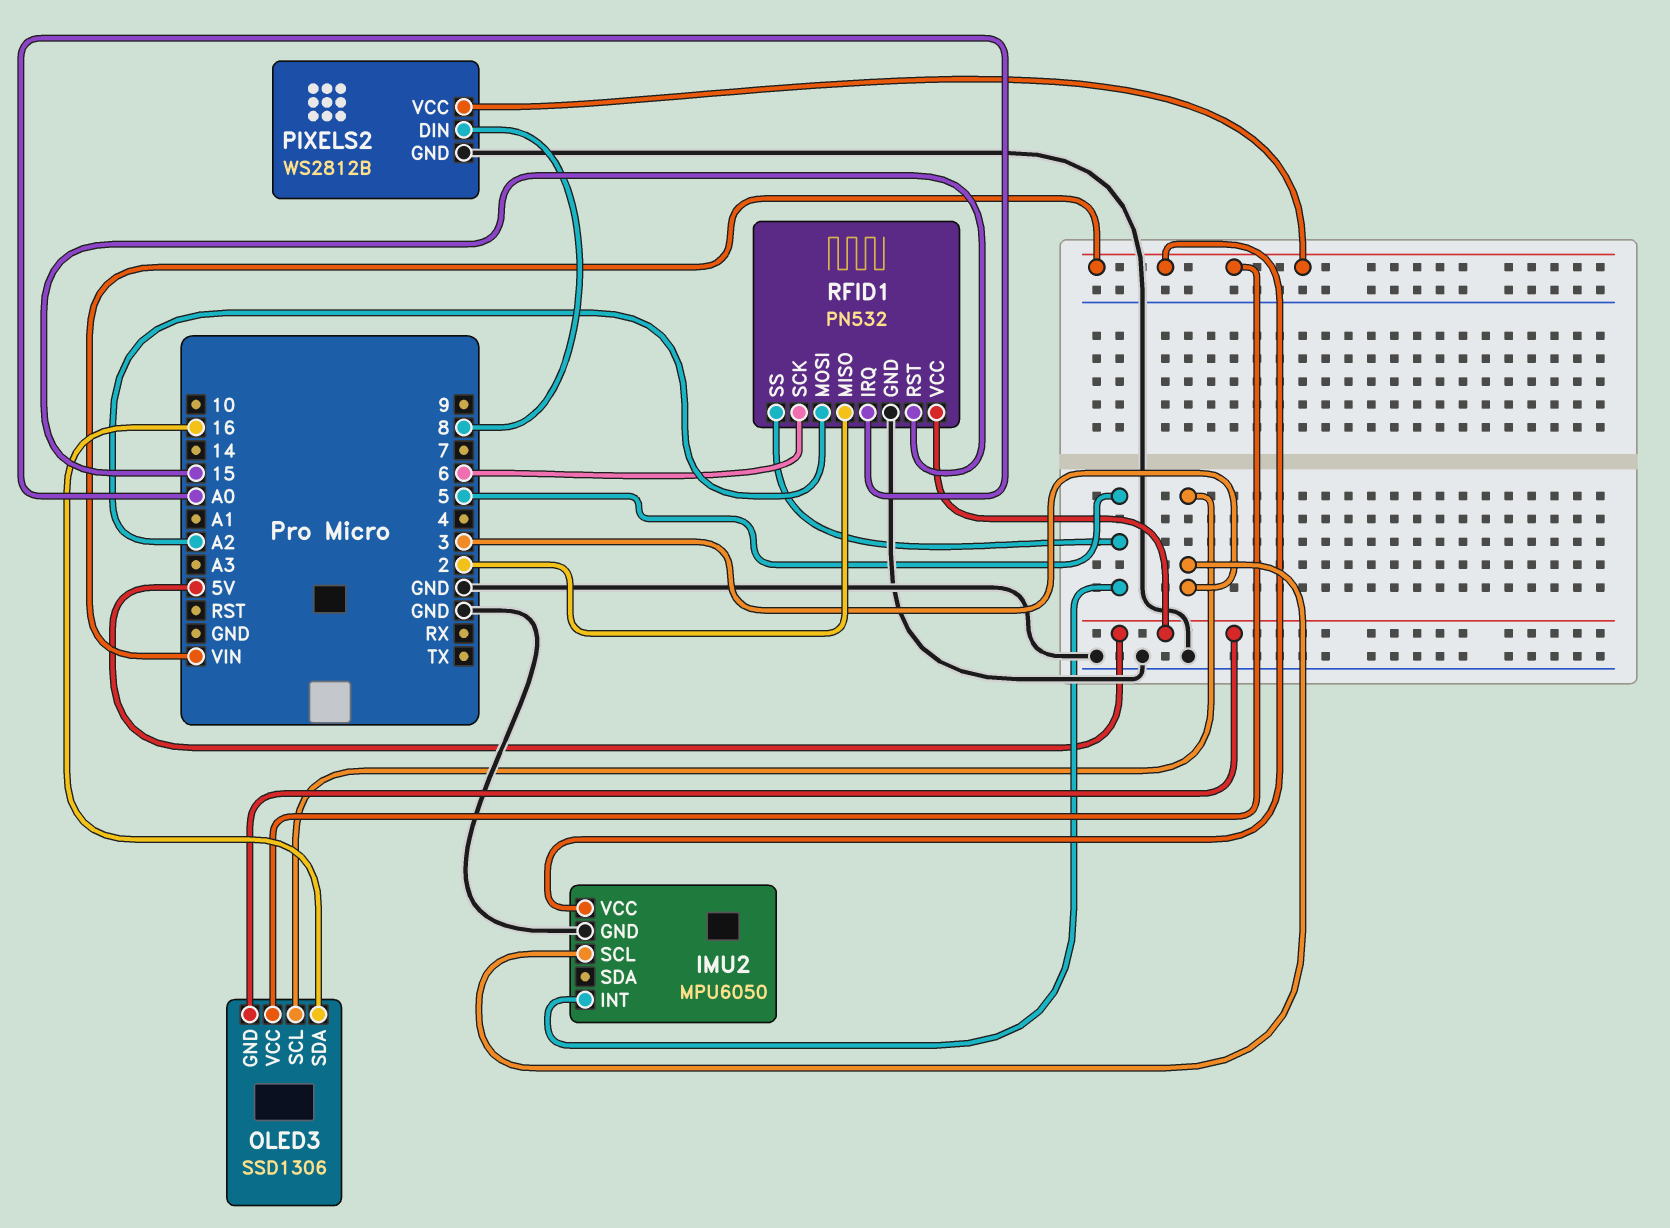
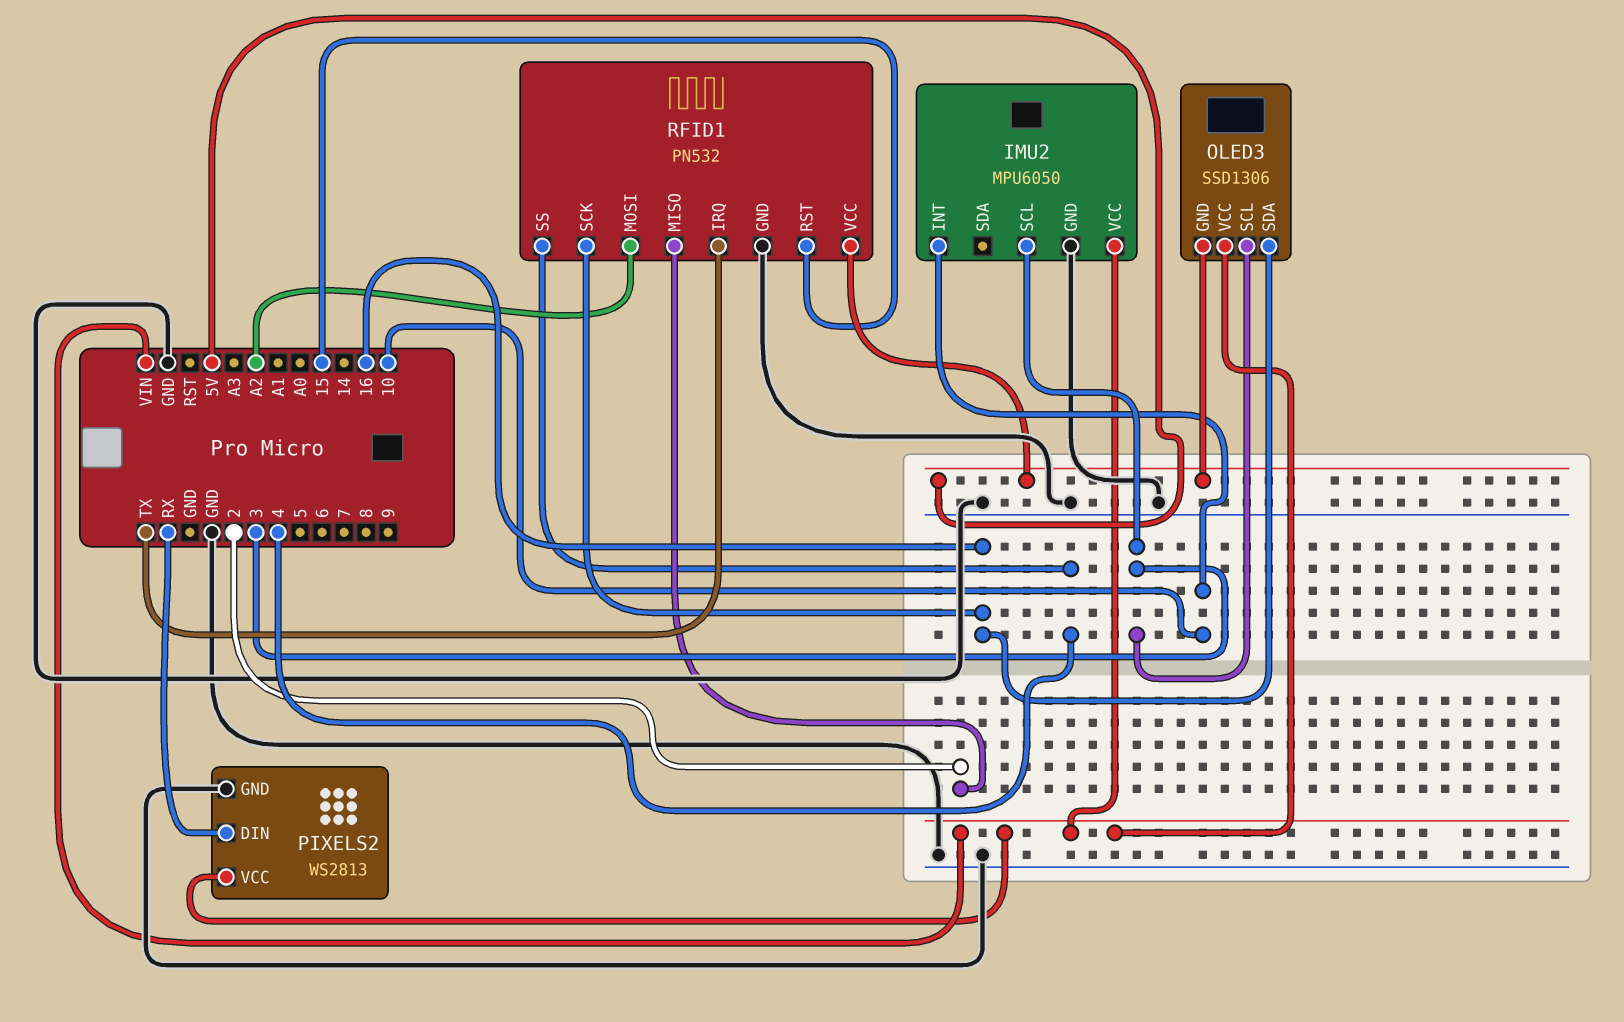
IMU2 pin INT: 5 -> 10
PIXELS2: WS2812B -> WS2813
PIXELS2 pin DIN: 8 -> RX
RFID1 pin IRQ: A0 -> TX
RFID1 pin SCK: 6 -> 16
RFID1 pin SS: 5 -> 4

